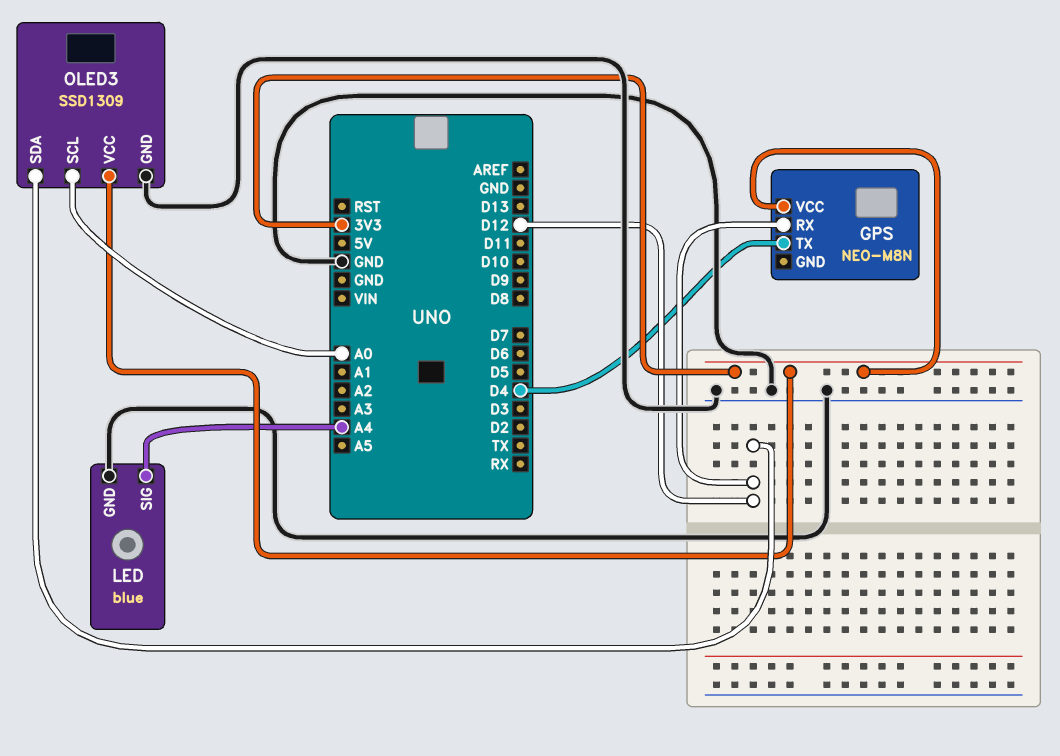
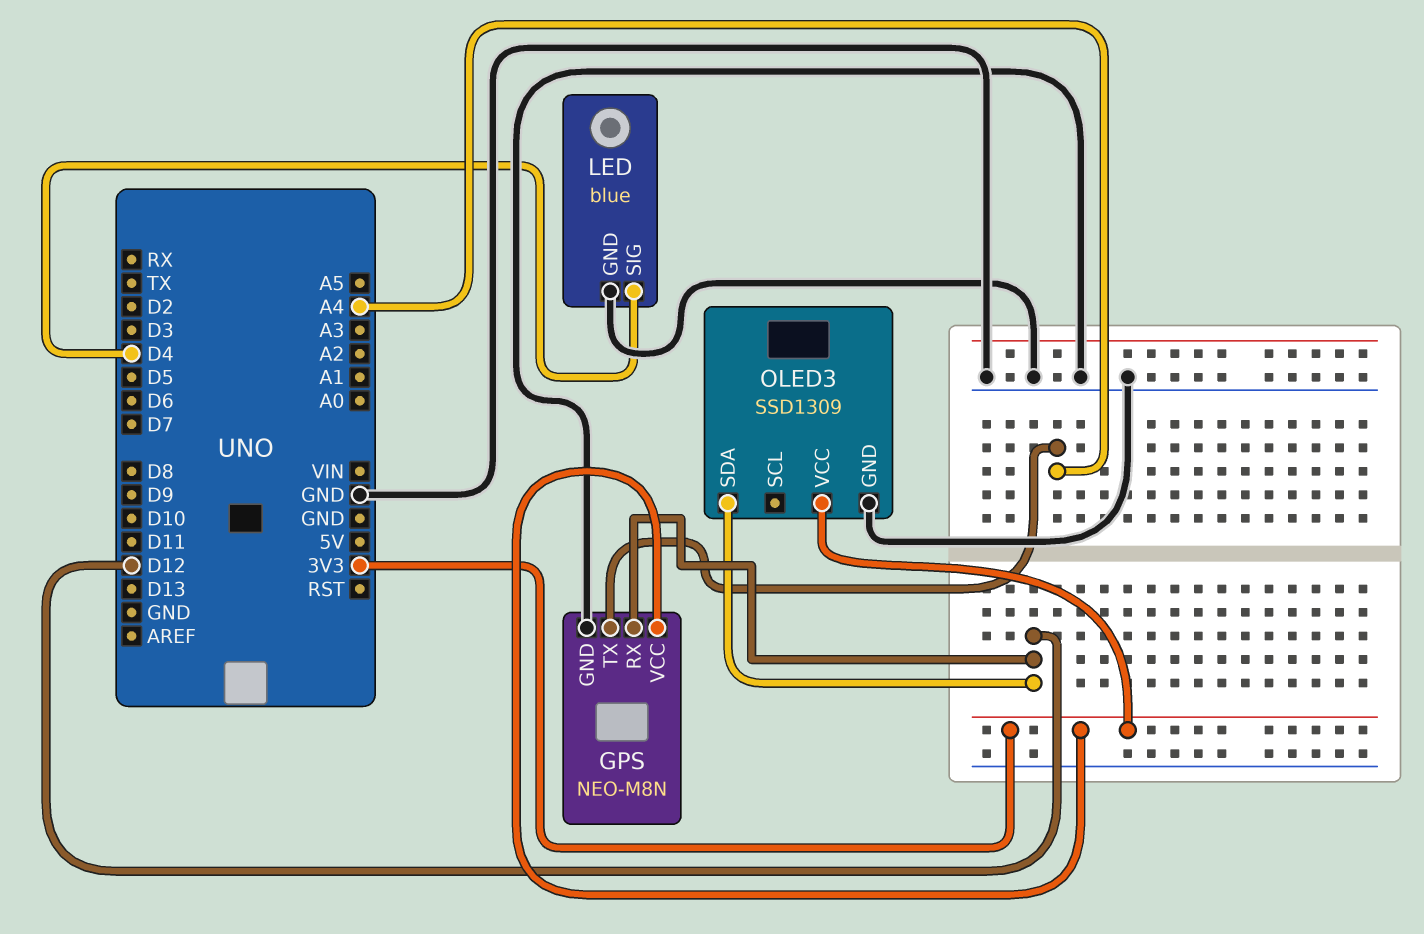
GPS pin GND: none -> GND
GPS pin TX: D4 -> A4
LED pin SIG: A4 -> D4
OLED3 pin SCL: A0 -> none

